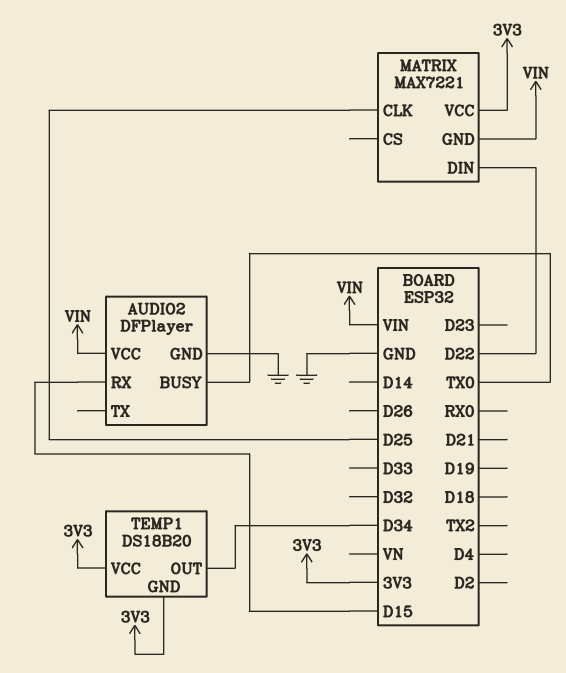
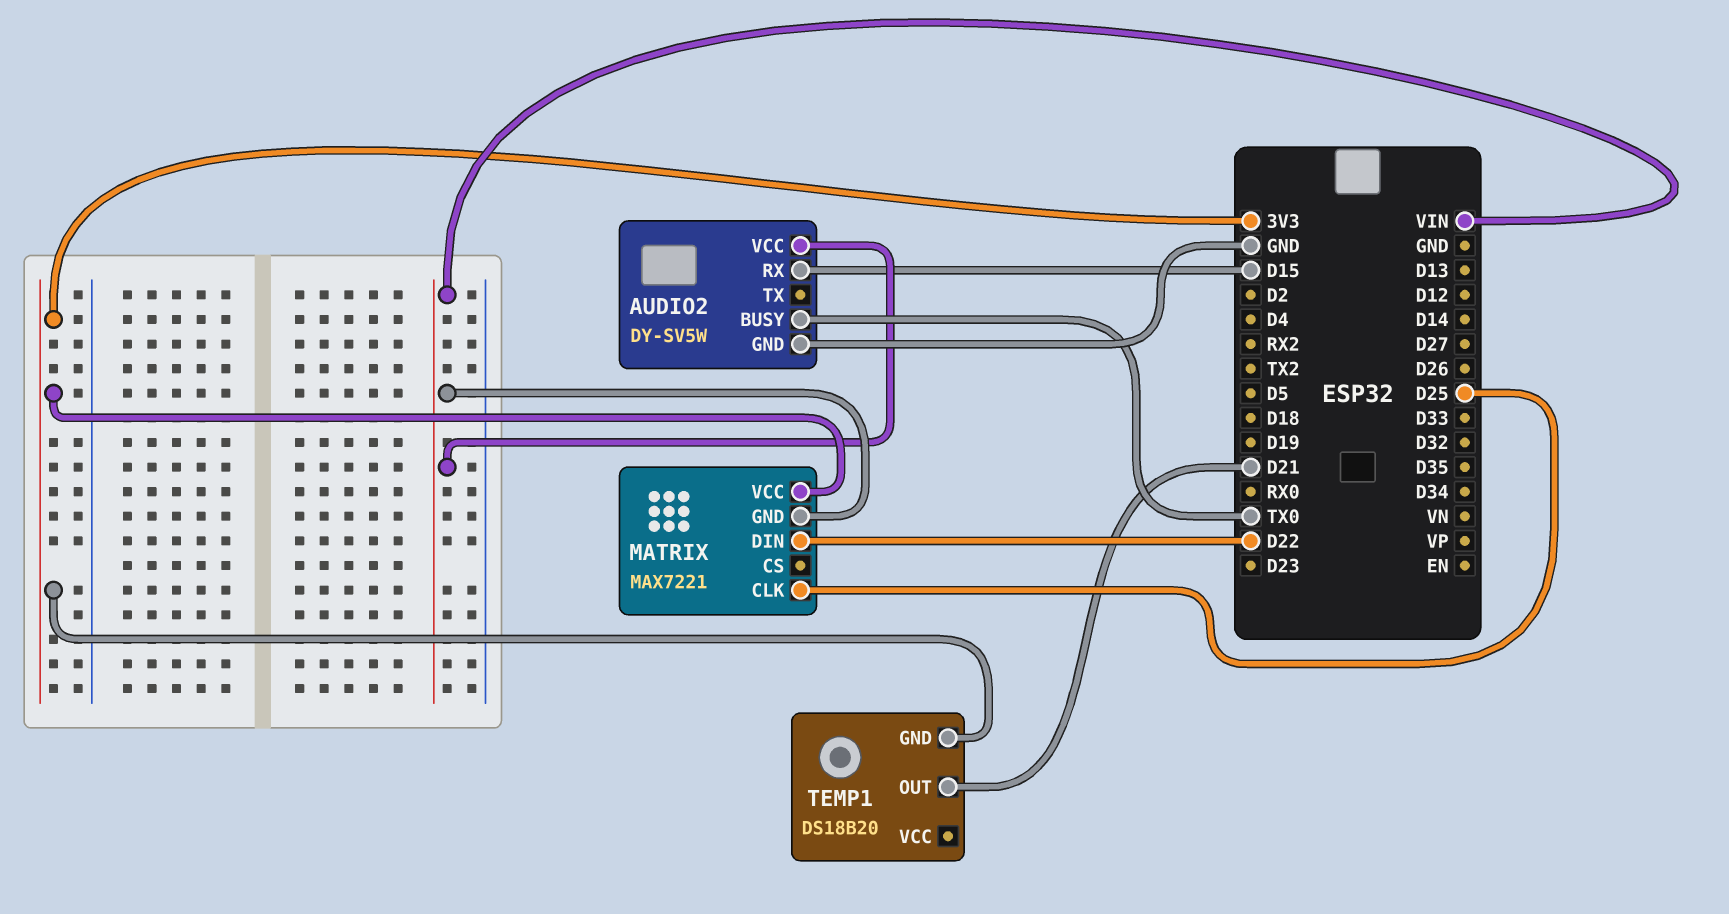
AUDIO2: DFPlayer -> DY-SV5W
TEMP1 pin OUT: D34 -> D21
TEMP1 pin VCC: 3V3 -> none

